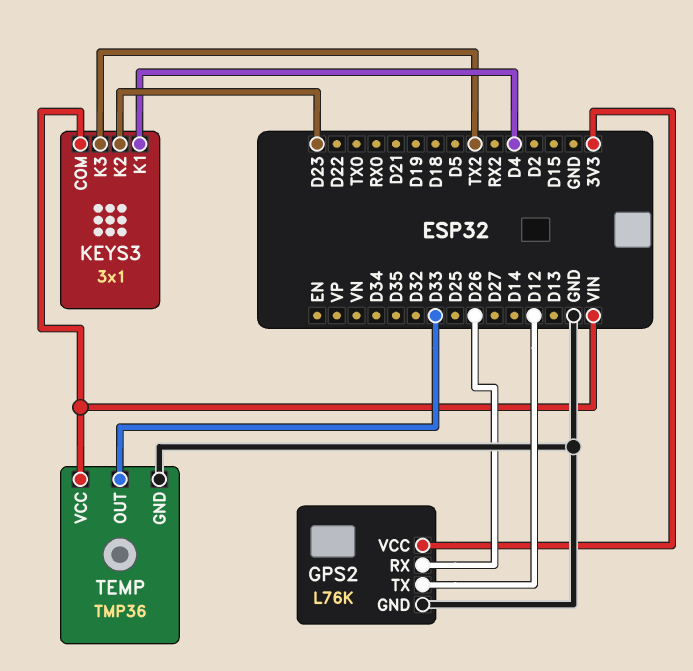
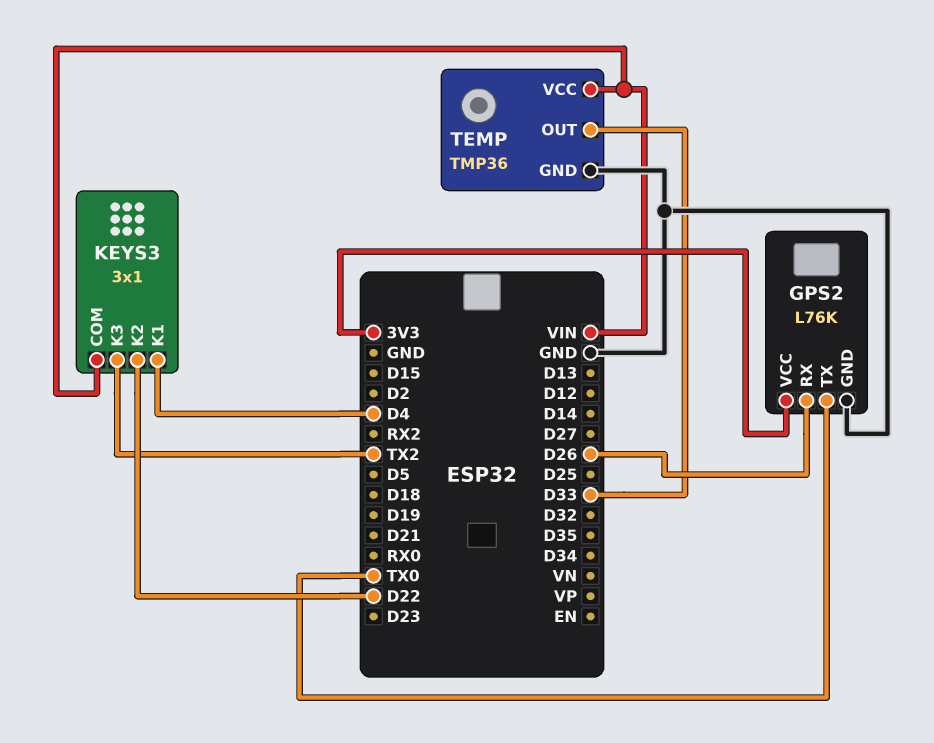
GPS2 pin TX: D12 -> TX0
KEYS3 pin K2: D23 -> D22

